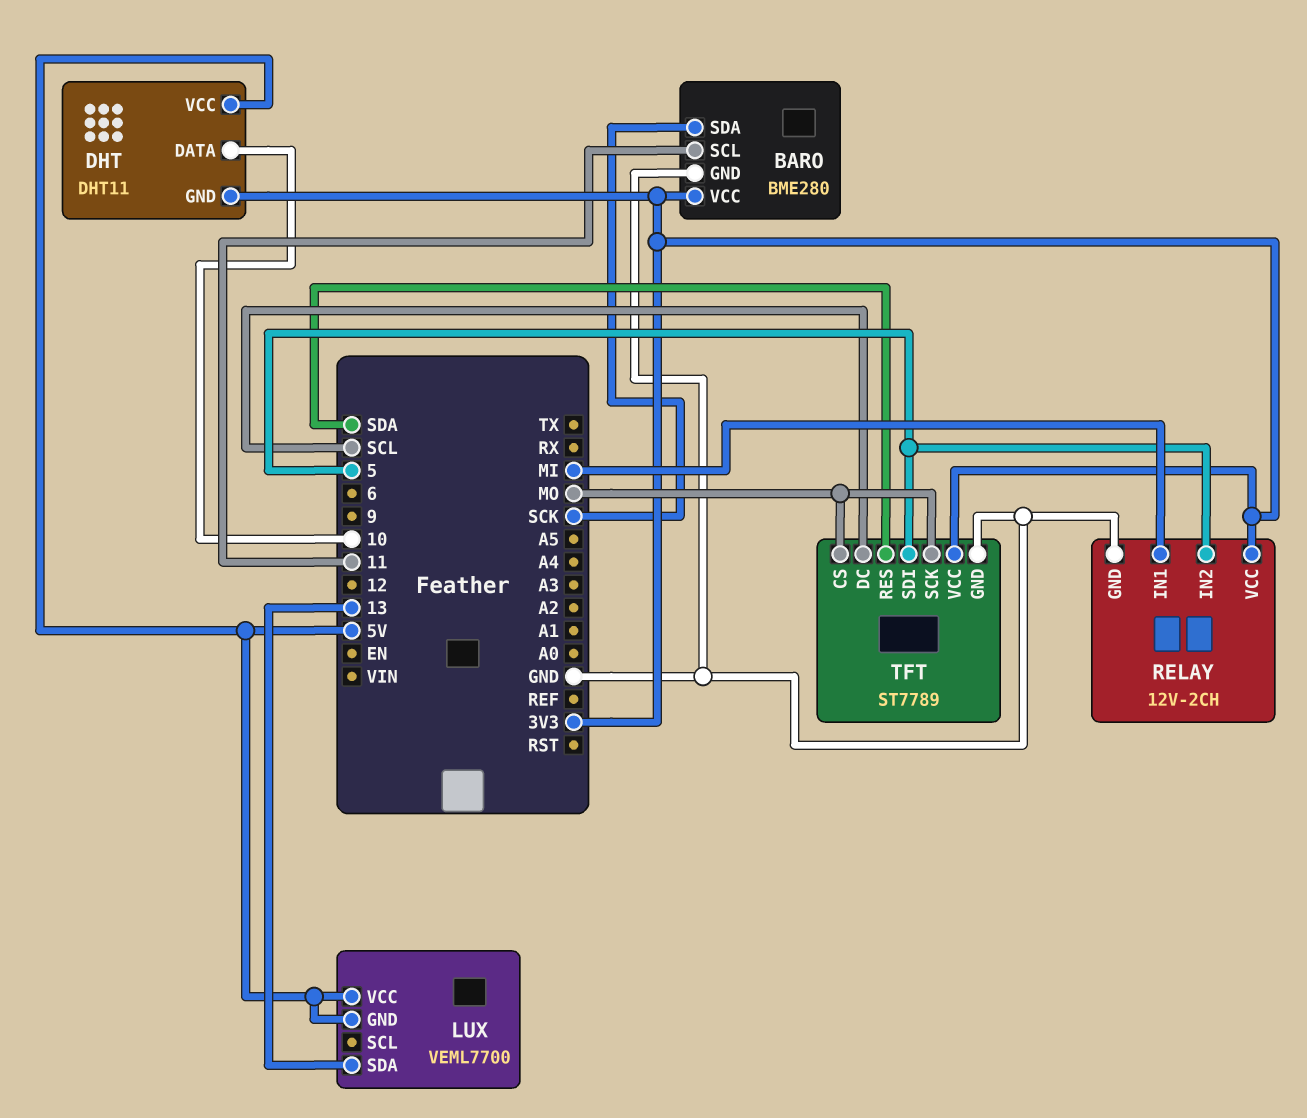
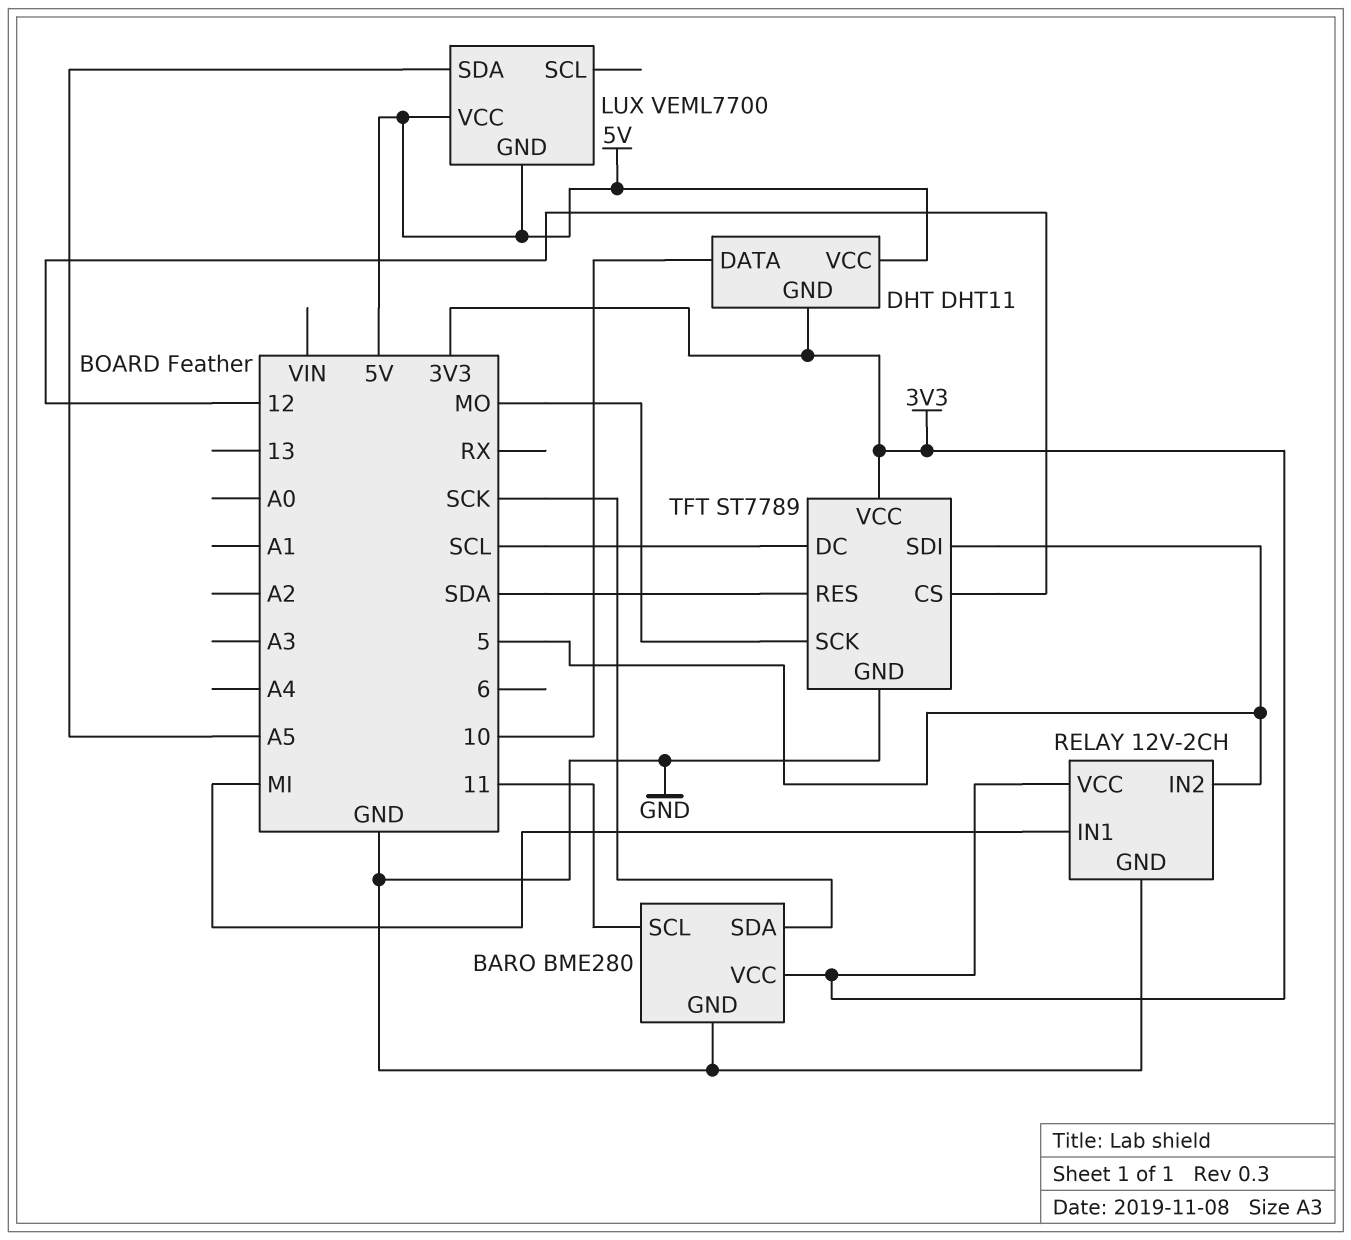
LUX pin SDA: 13 -> A5
TFT pin CS: MO -> 12

